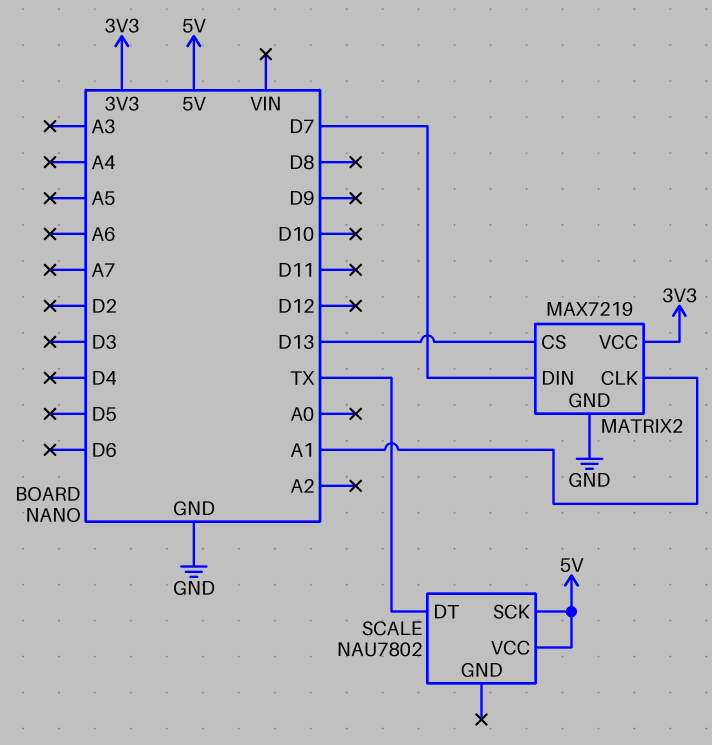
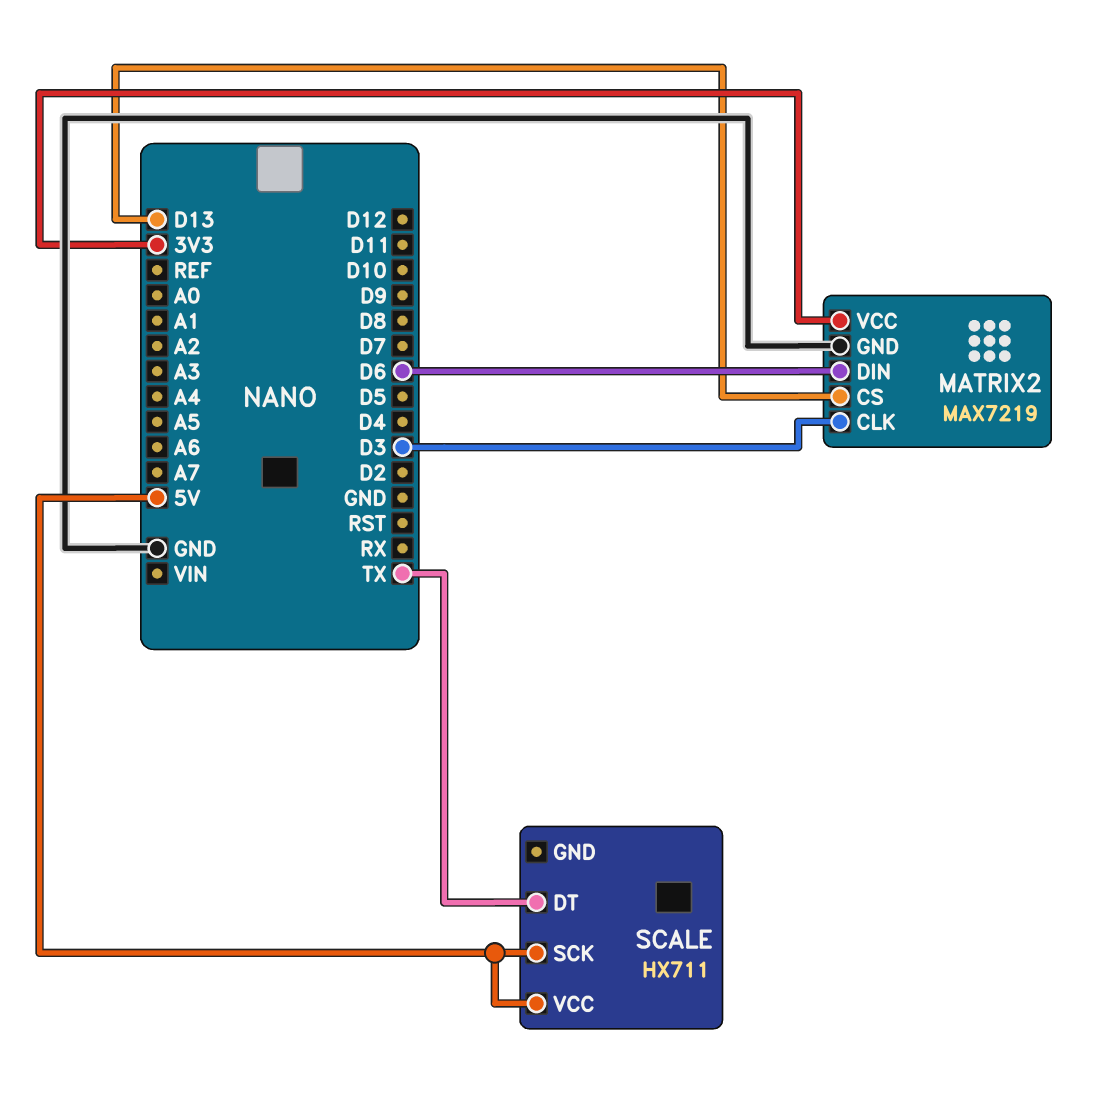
MATRIX2 pin CLK: A1 -> D3
MATRIX2 pin DIN: D7 -> D6
SCALE: NAU7802 -> HX711

